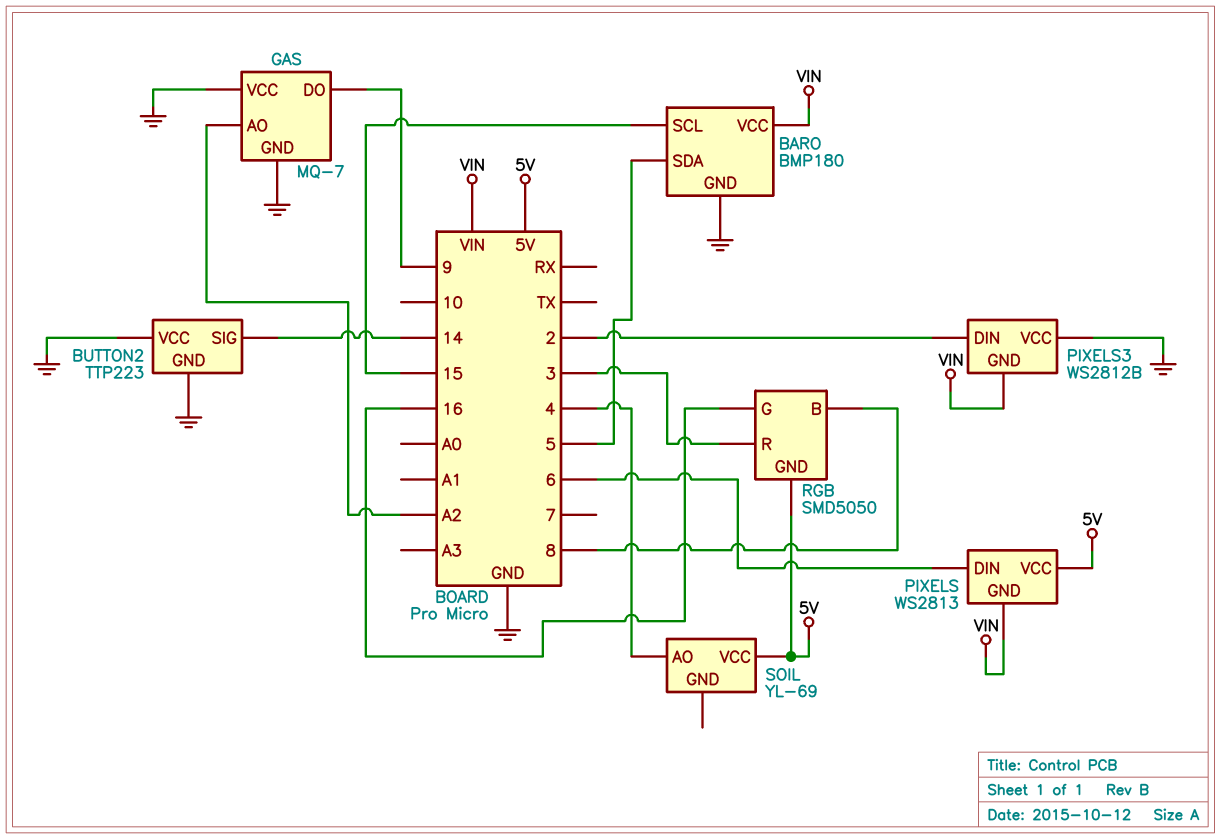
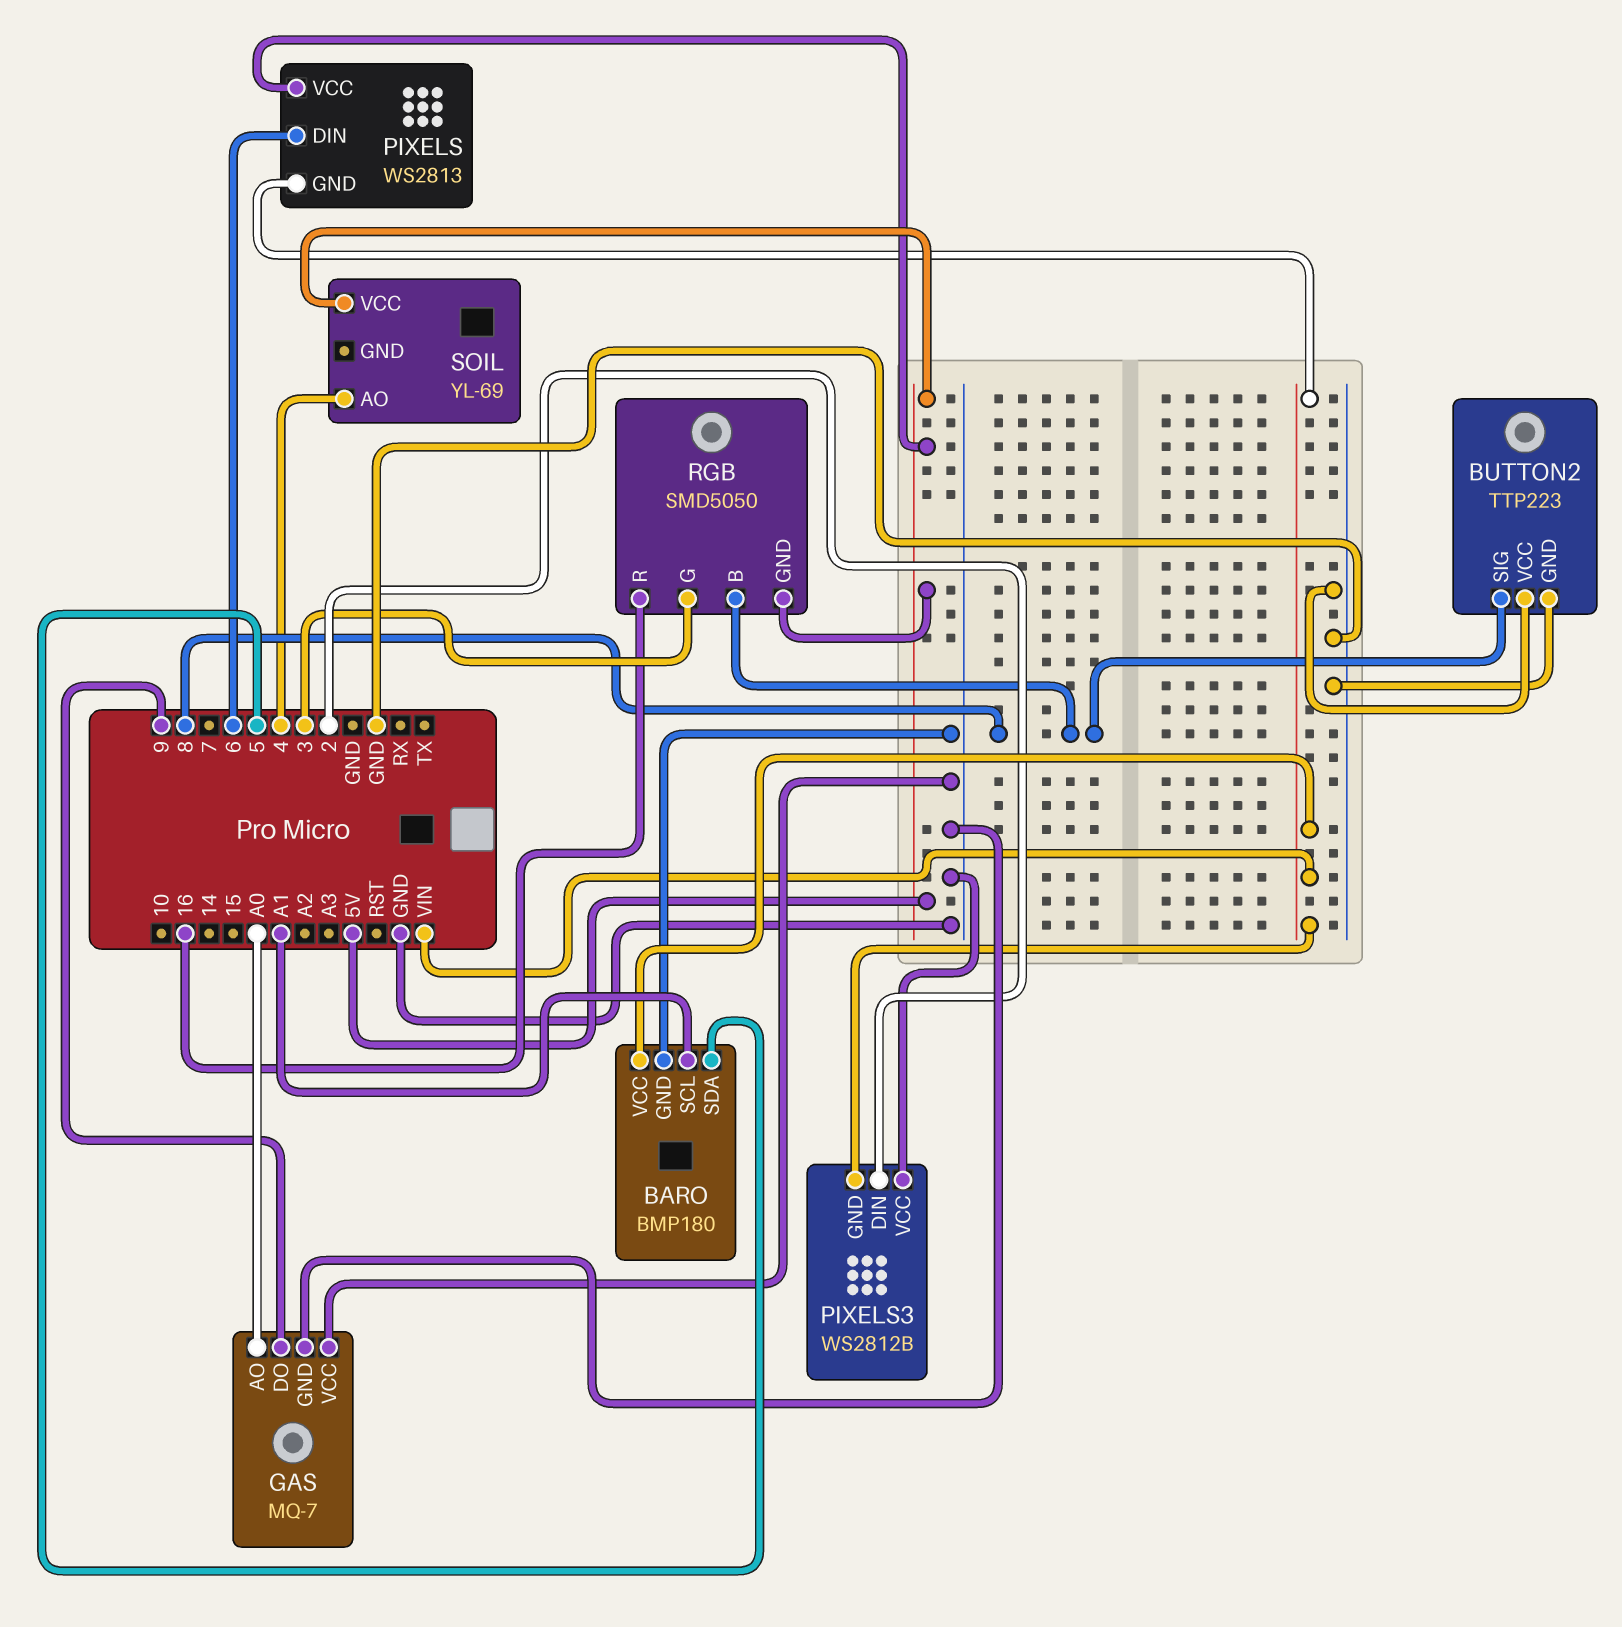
BARO pin SCL: 15 -> A1
BUTTON2 pin SIG: 14 -> 8
GAS pin AO: A2 -> A0
RGB pin G: 16 -> 3
RGB pin R: 3 -> 16

